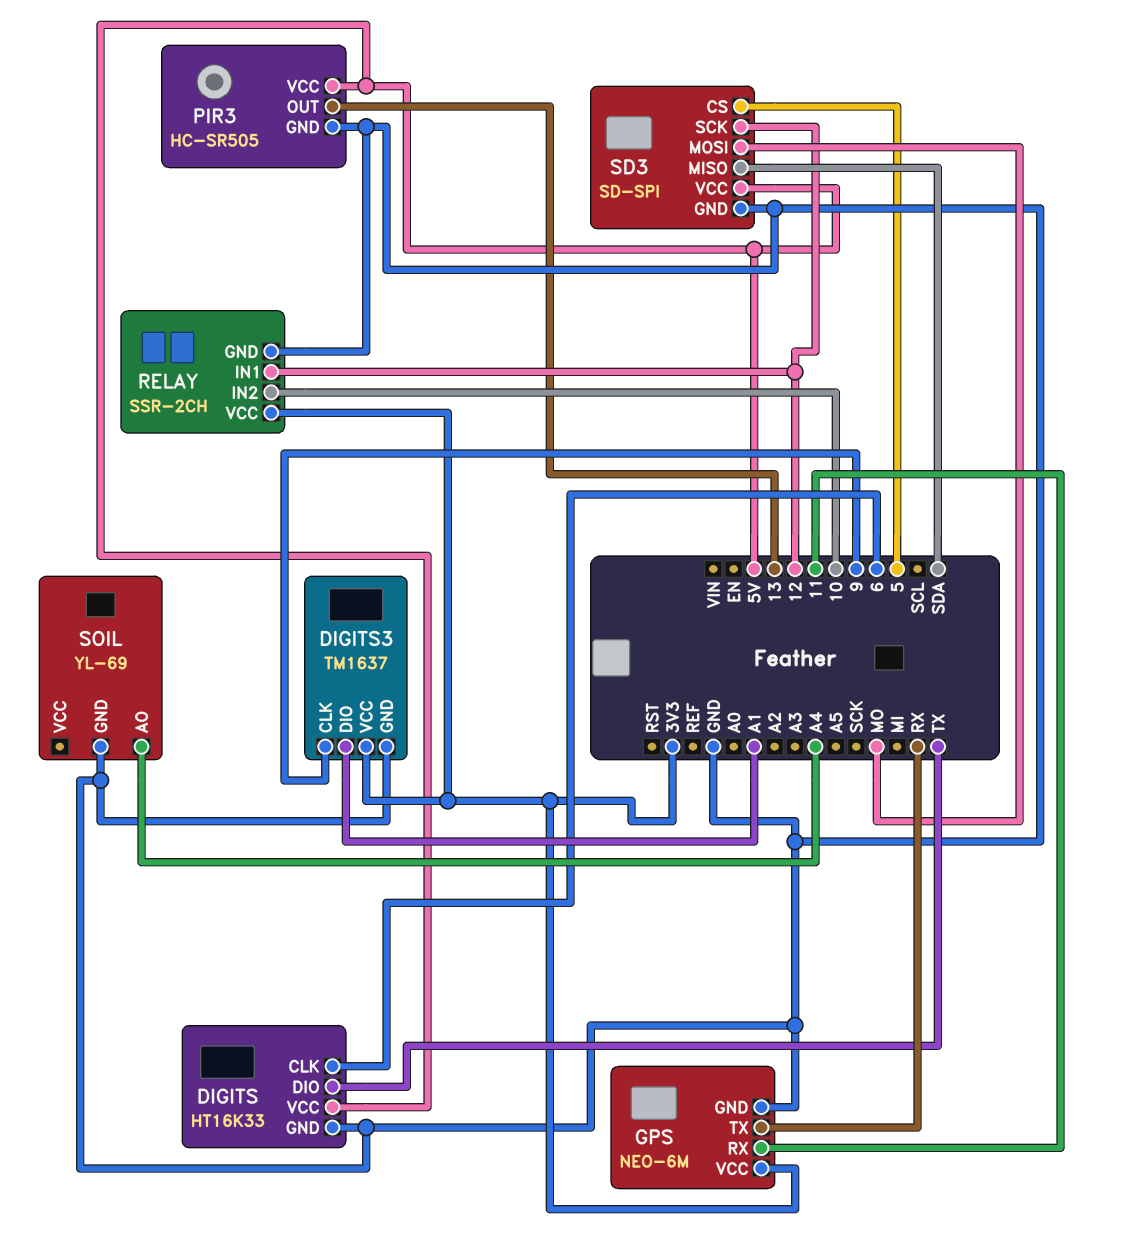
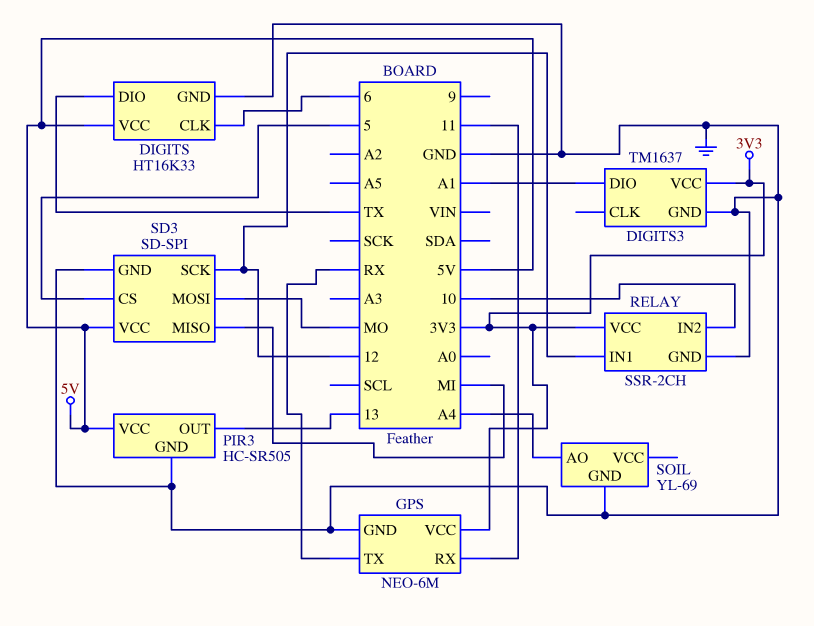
DIGITS3 pin CLK: 9 -> none
SD3 pin MISO: SDA -> MI

